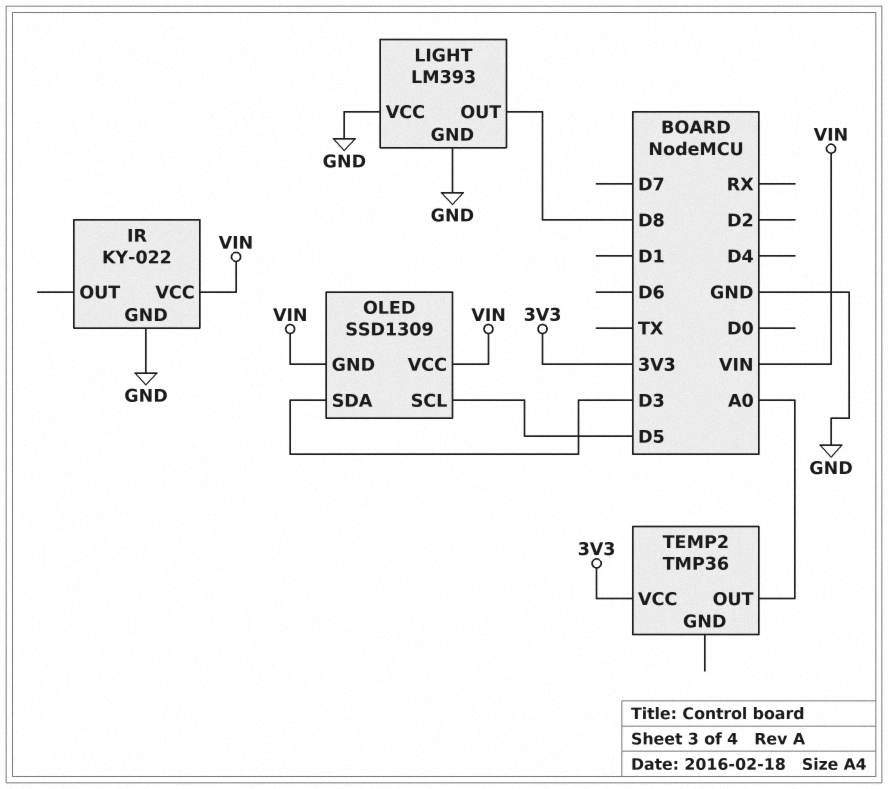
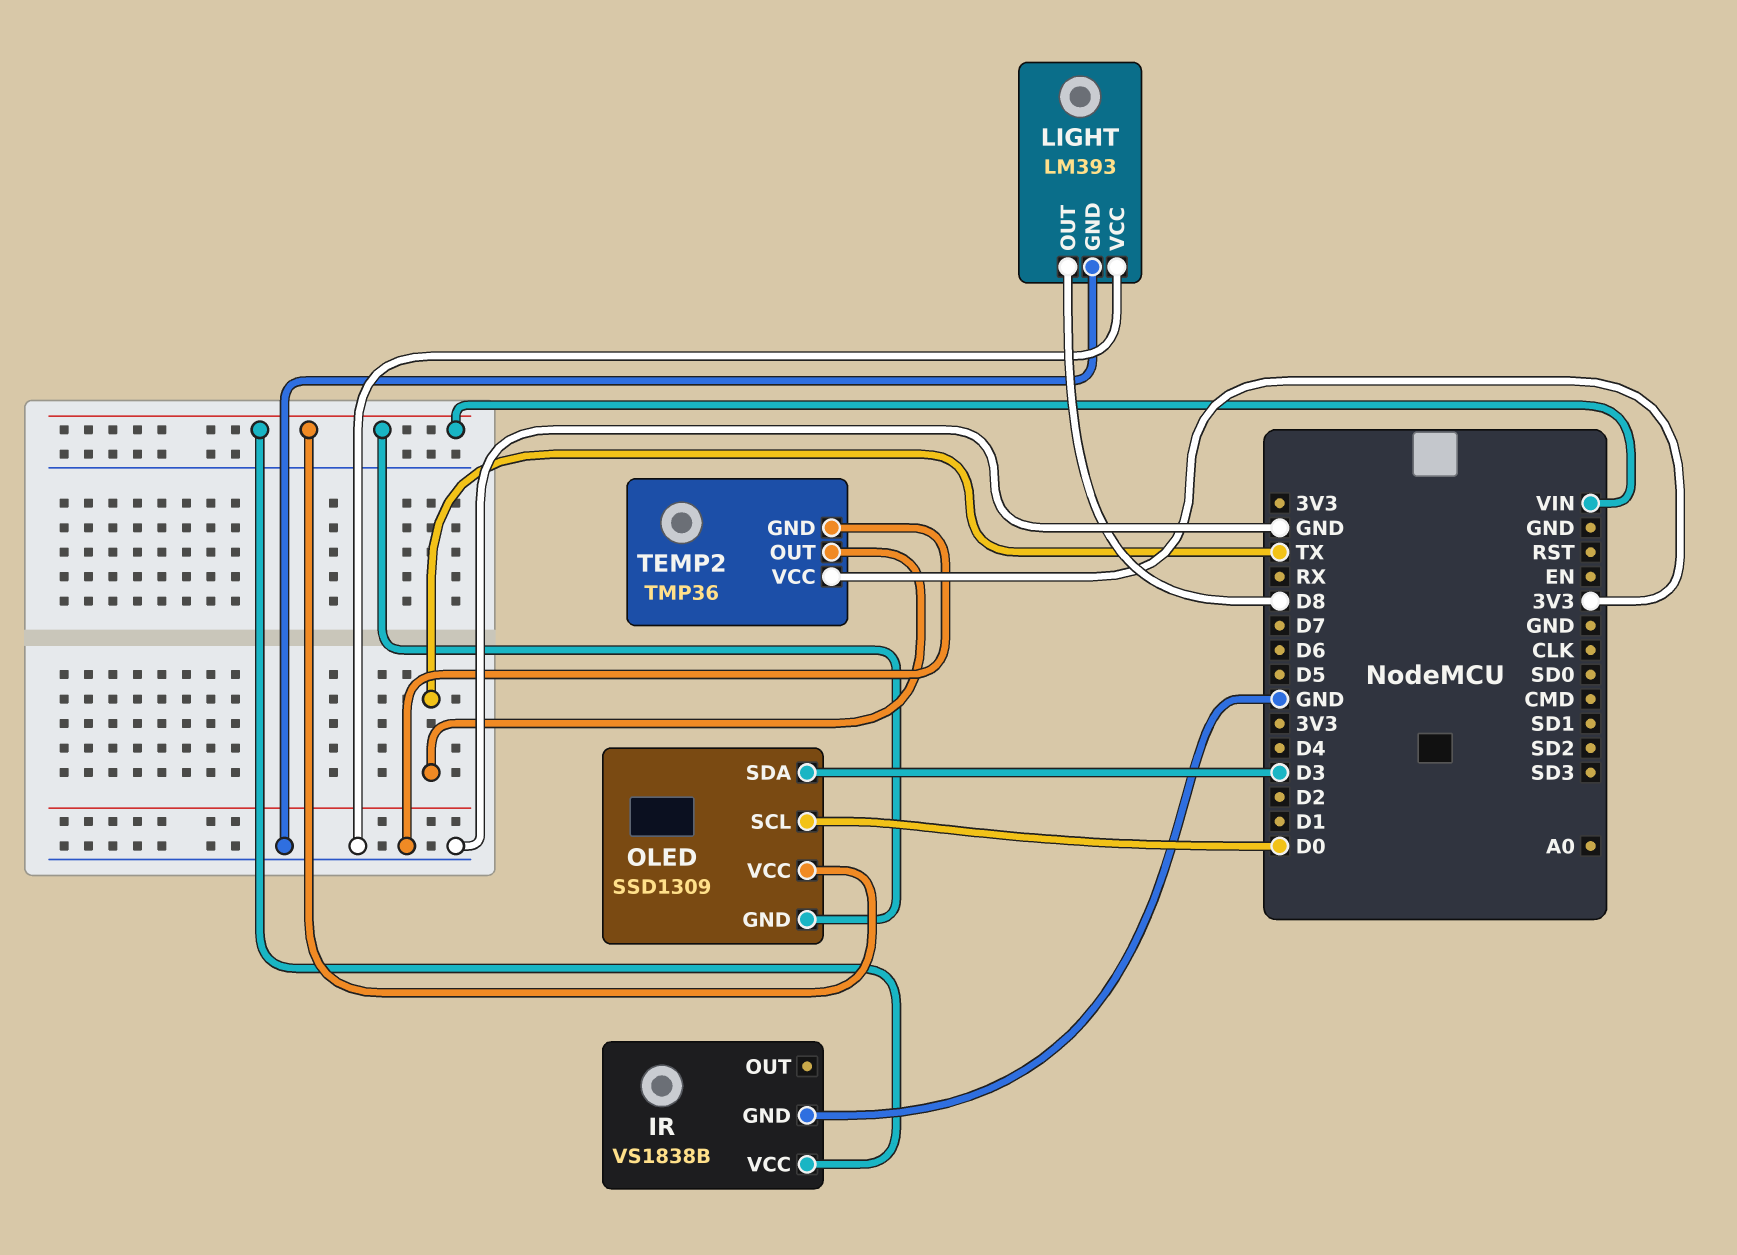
IR: KY-022 -> VS1838B
OLED pin SCL: D5 -> D0
TEMP2 pin GND: none -> GND
TEMP2 pin OUT: A0 -> TX

